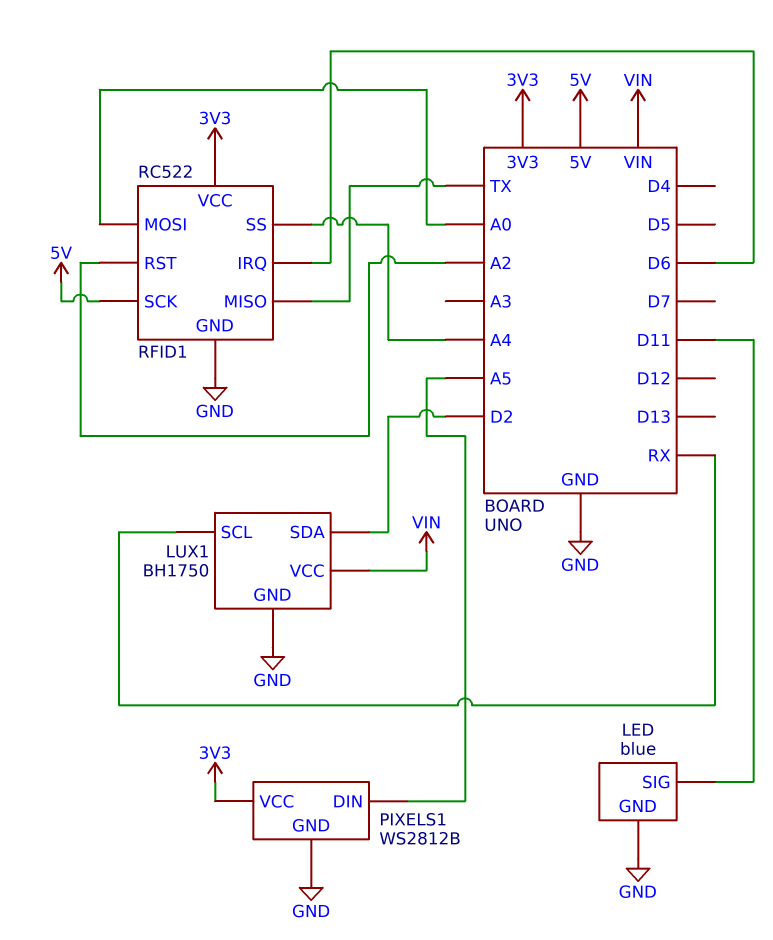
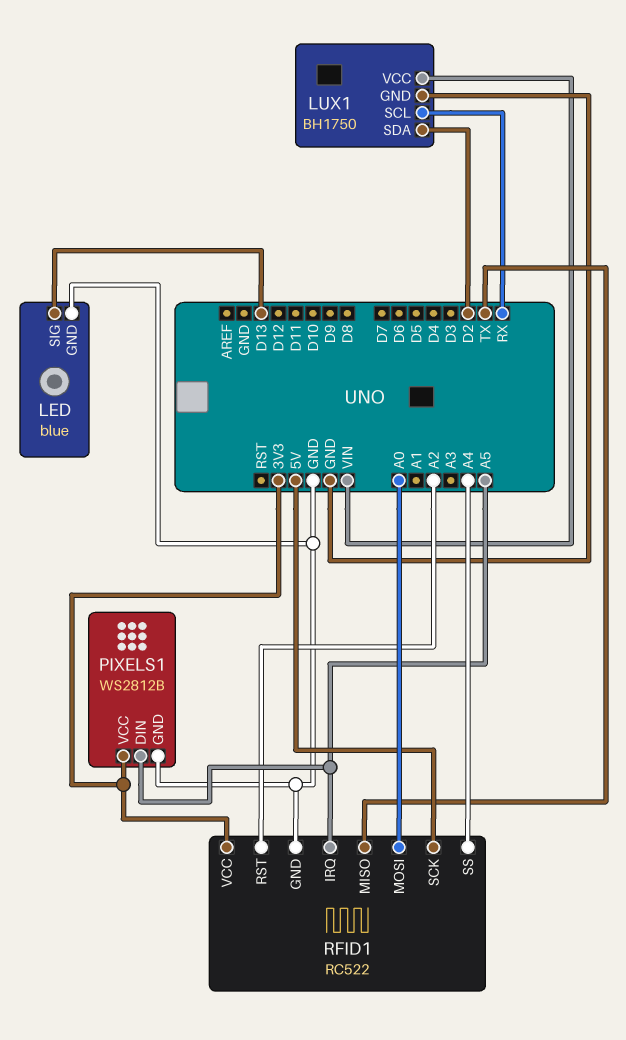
LED pin SIG: D11 -> D13
RFID1 pin IRQ: D6 -> A5

